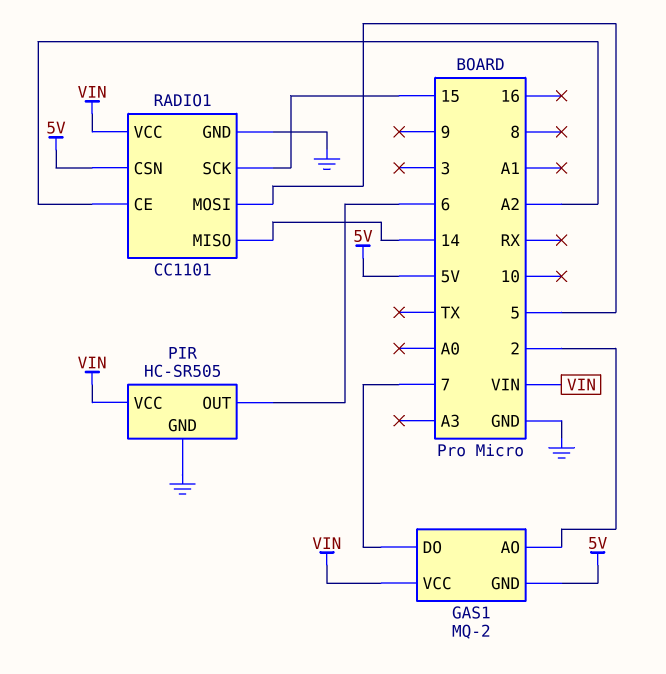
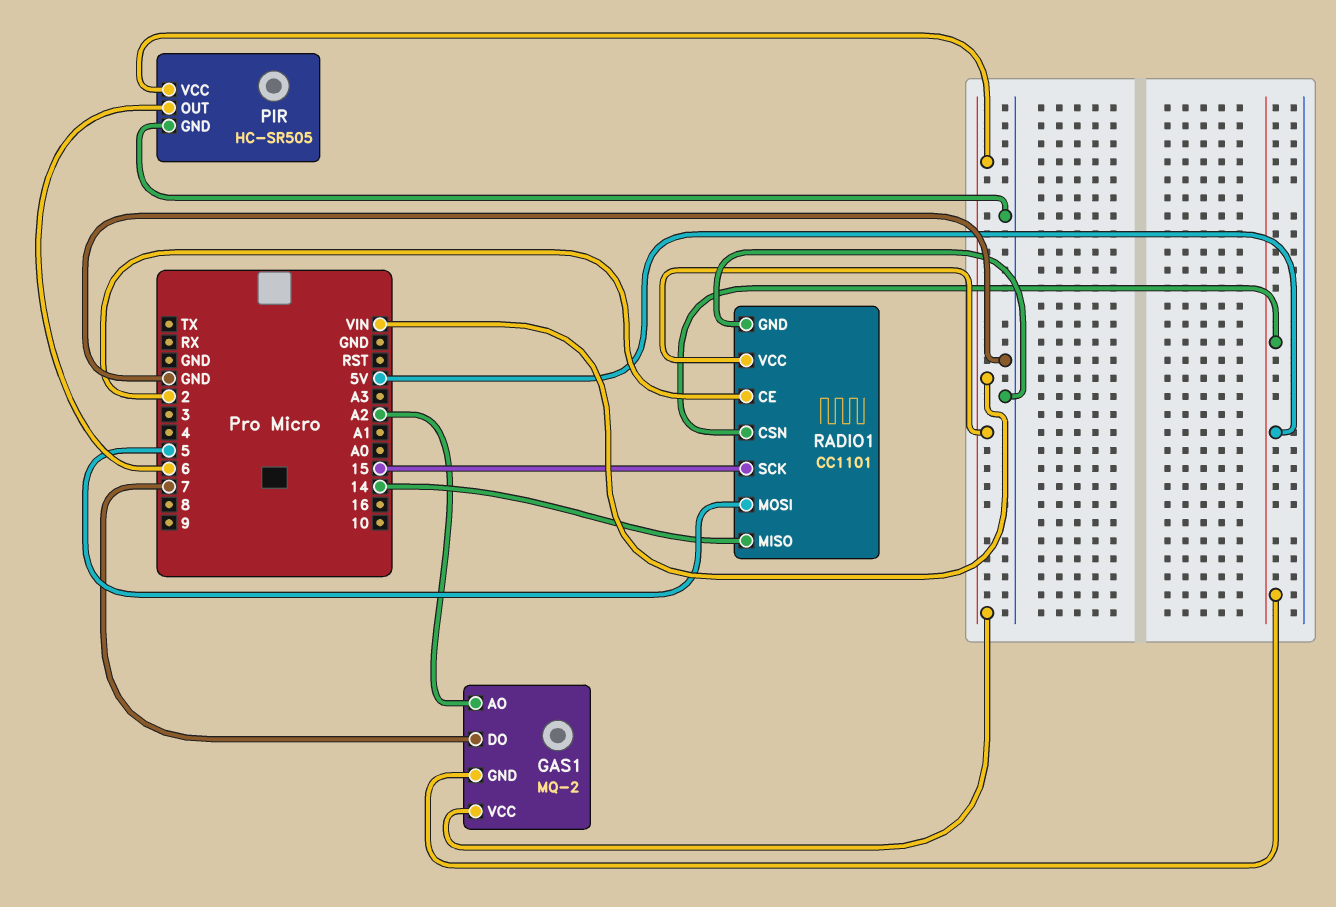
GAS1 pin AO: 2 -> A2
RADIO1 pin CE: A2 -> 2

